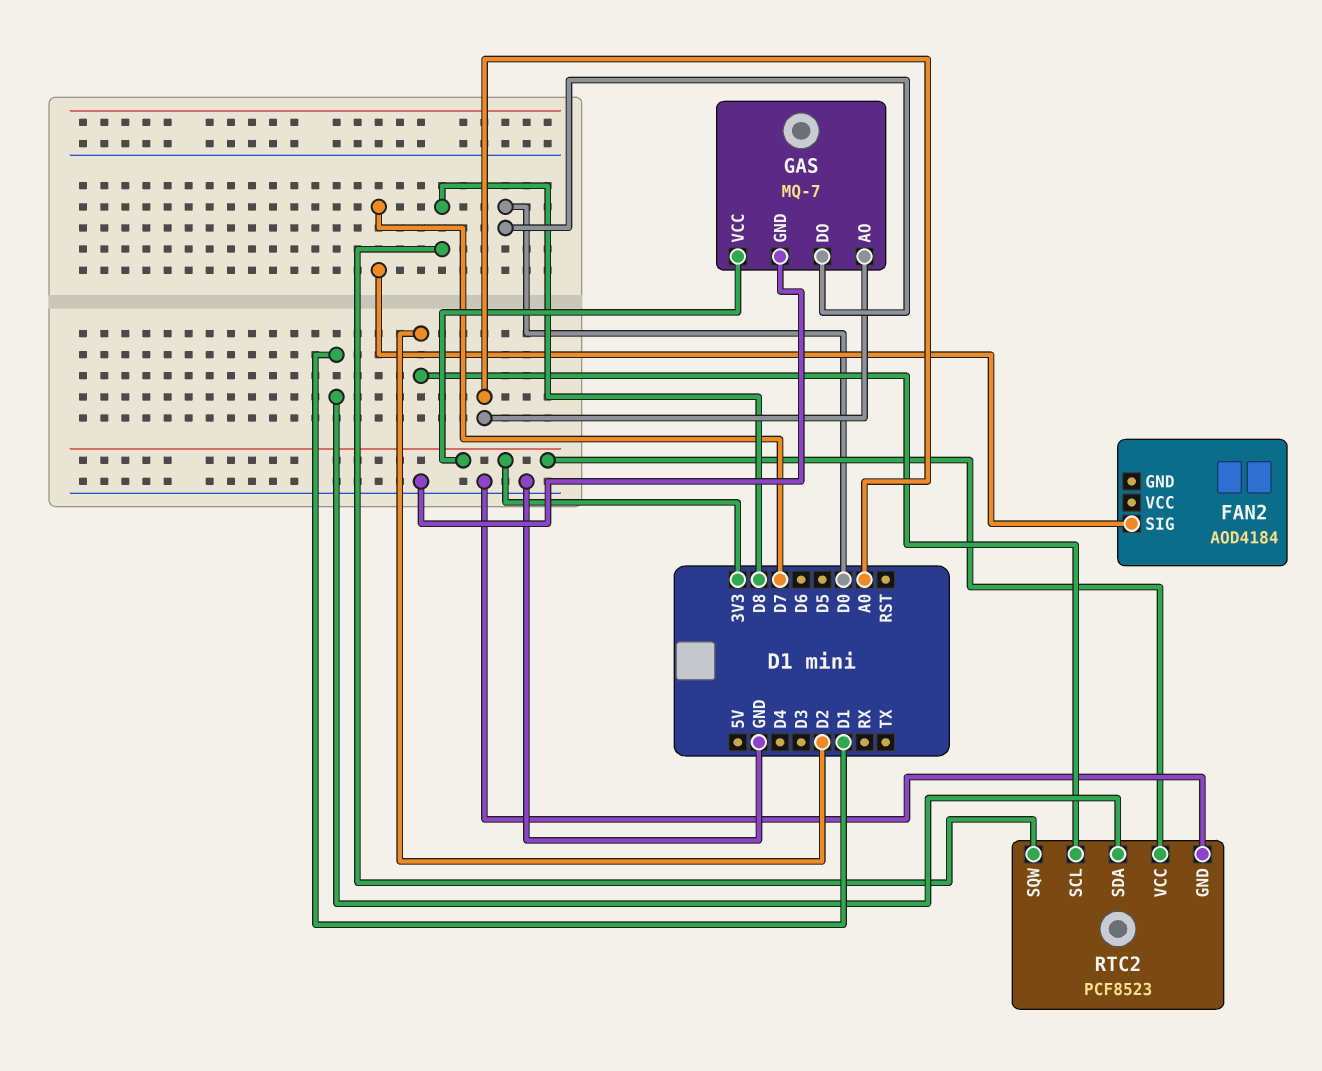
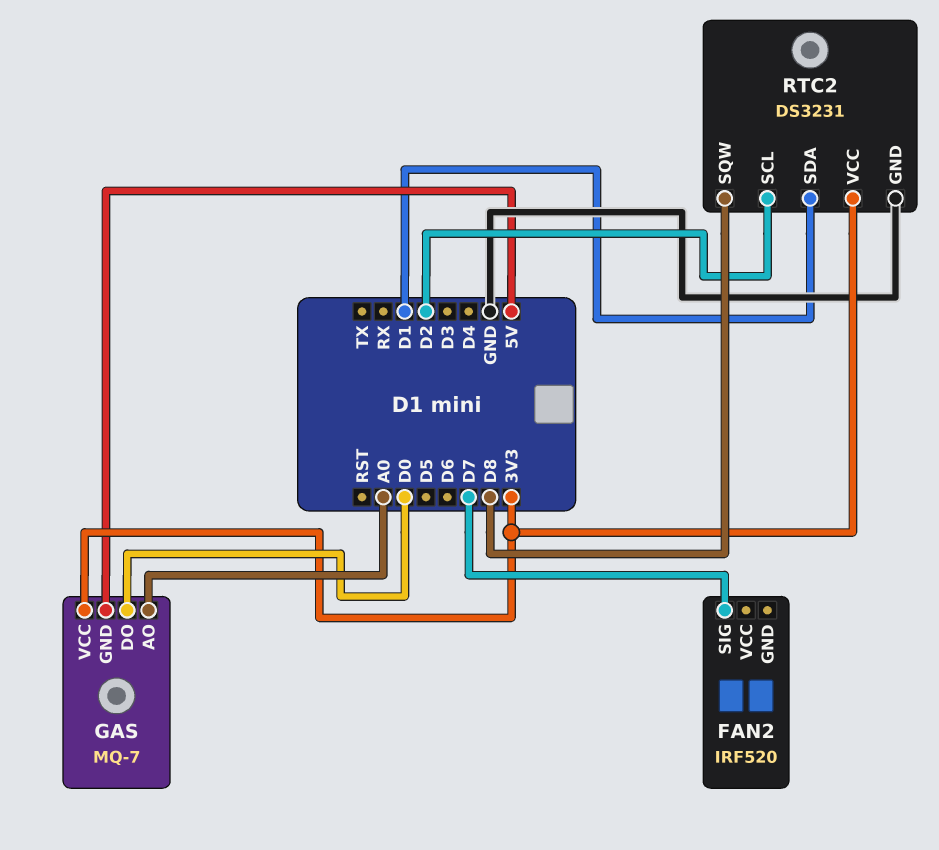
FAN2: AOD4184 -> IRF520
GAS pin GND: GND -> 5V
RTC2: PCF8523 -> DS3231

